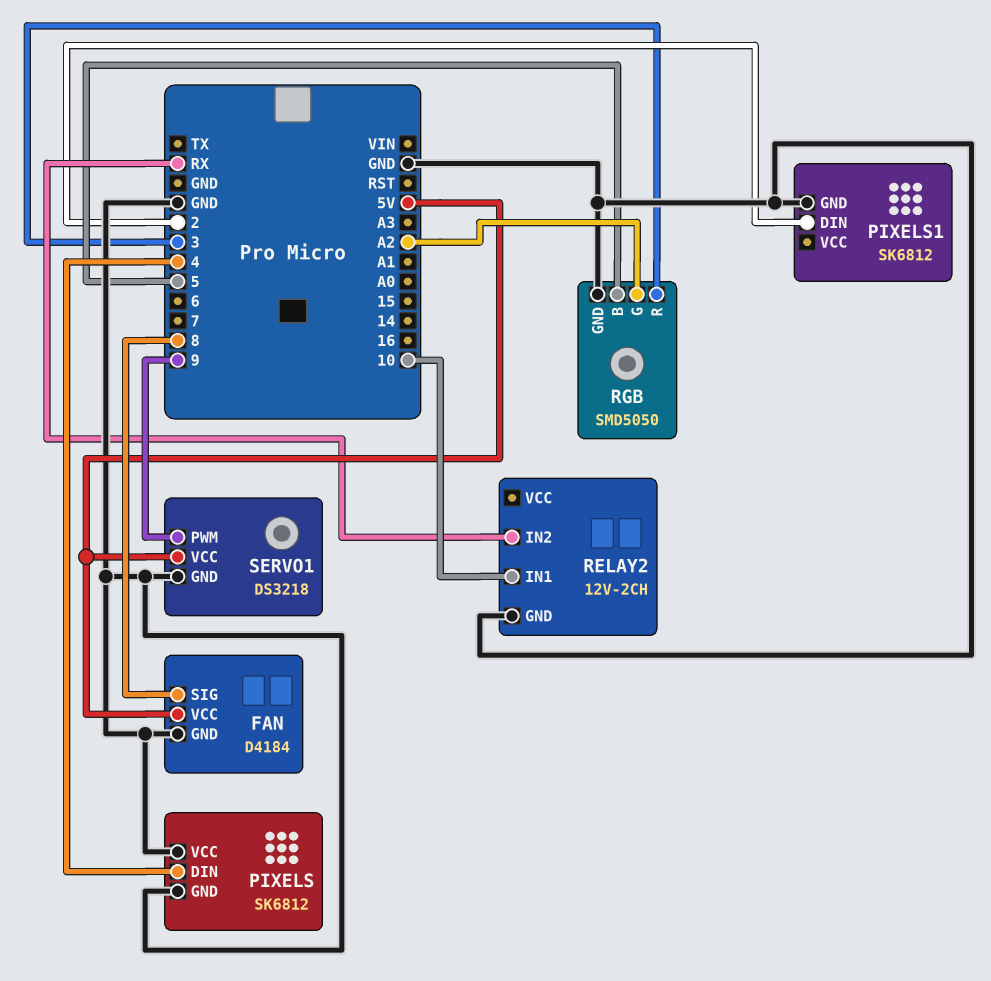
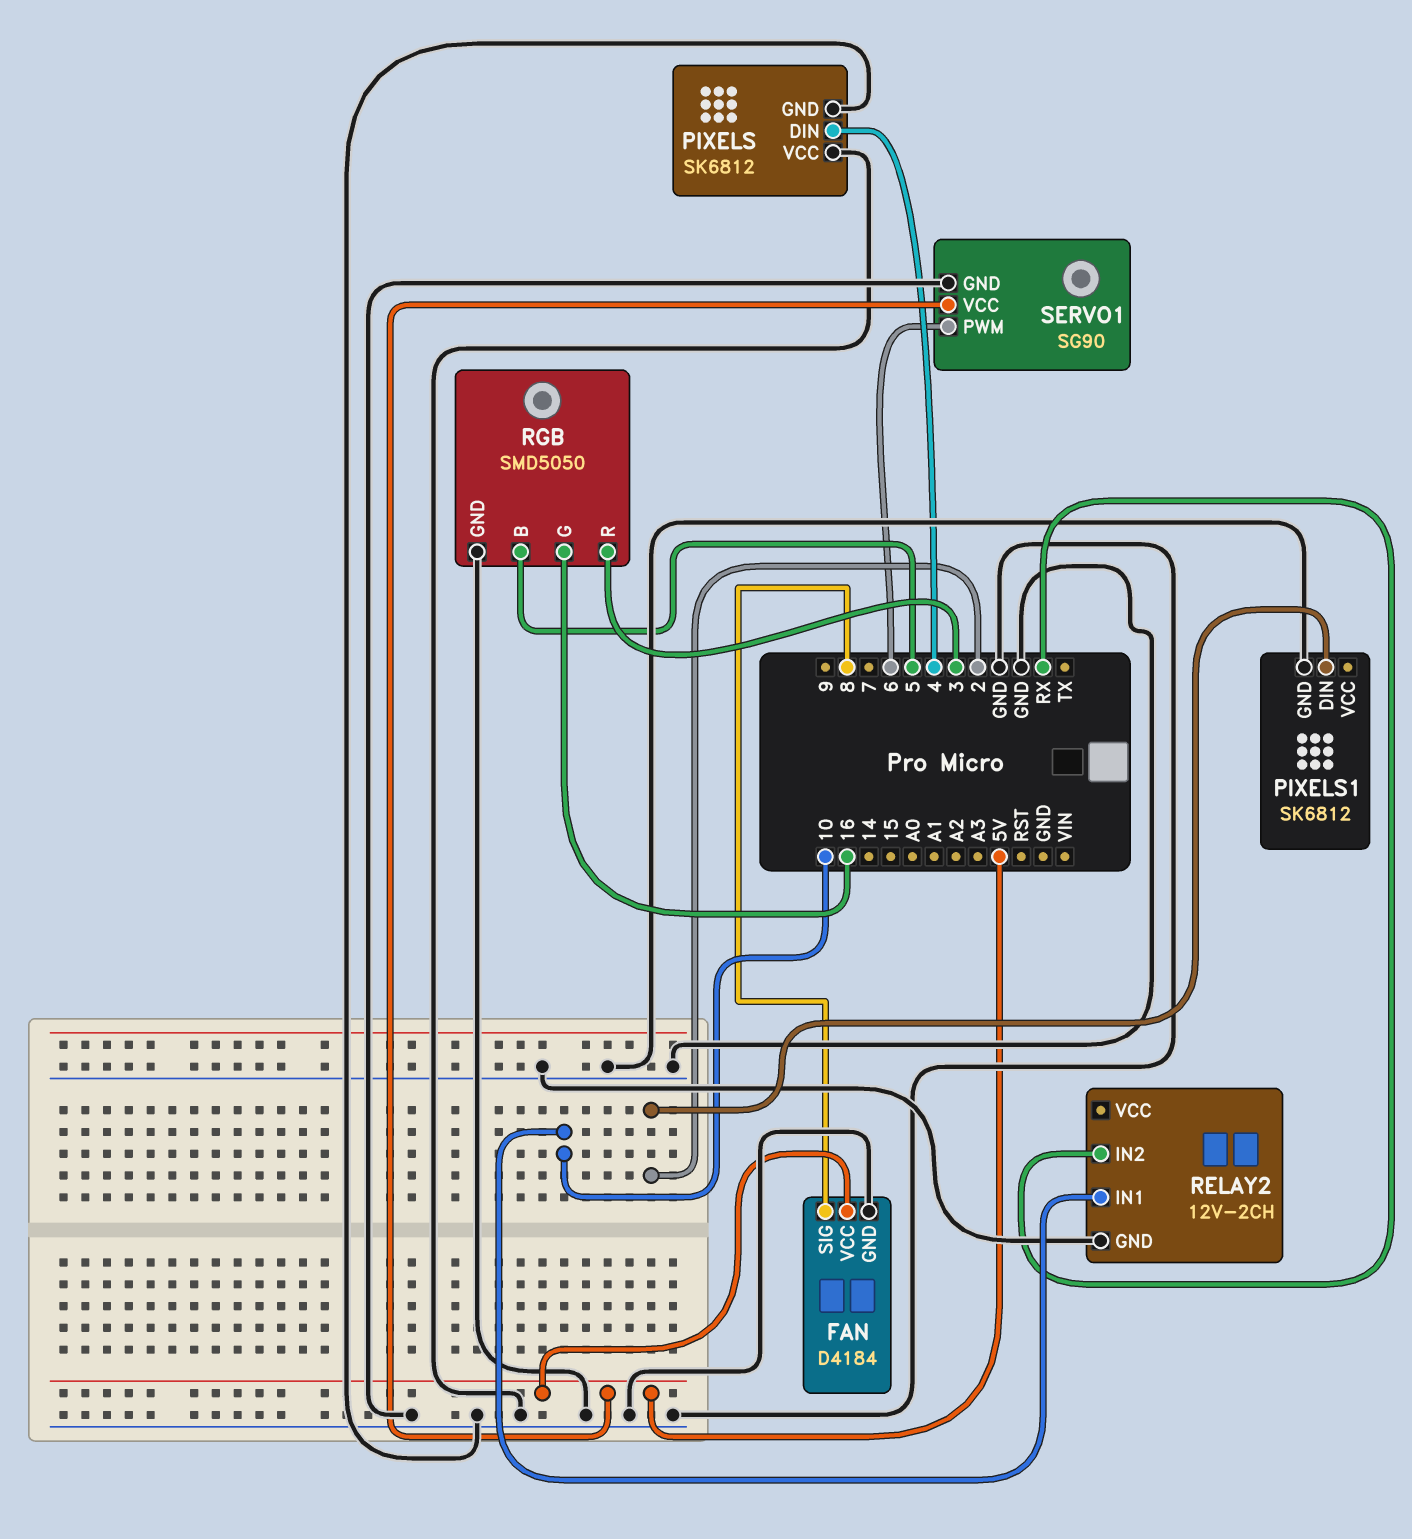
RGB pin G: A2 -> 16
SERVO1: DS3218 -> SG90
SERVO1 pin PWM: 9 -> 6

